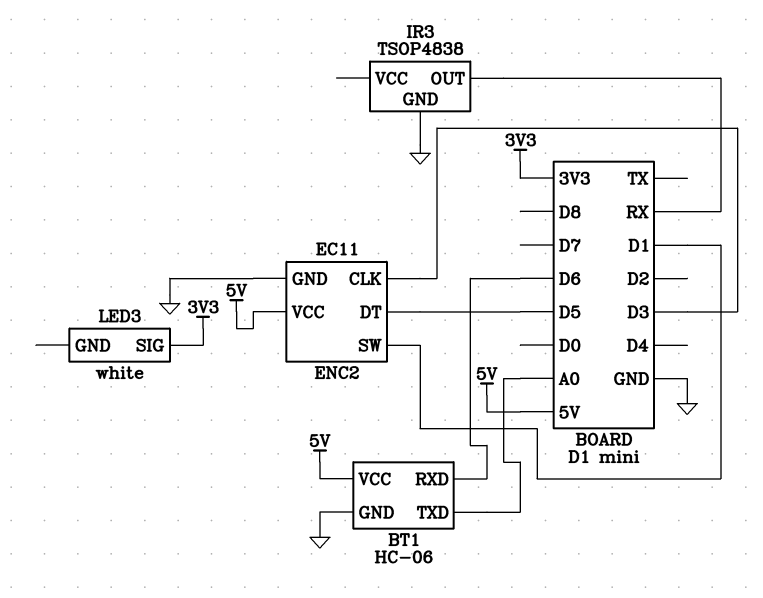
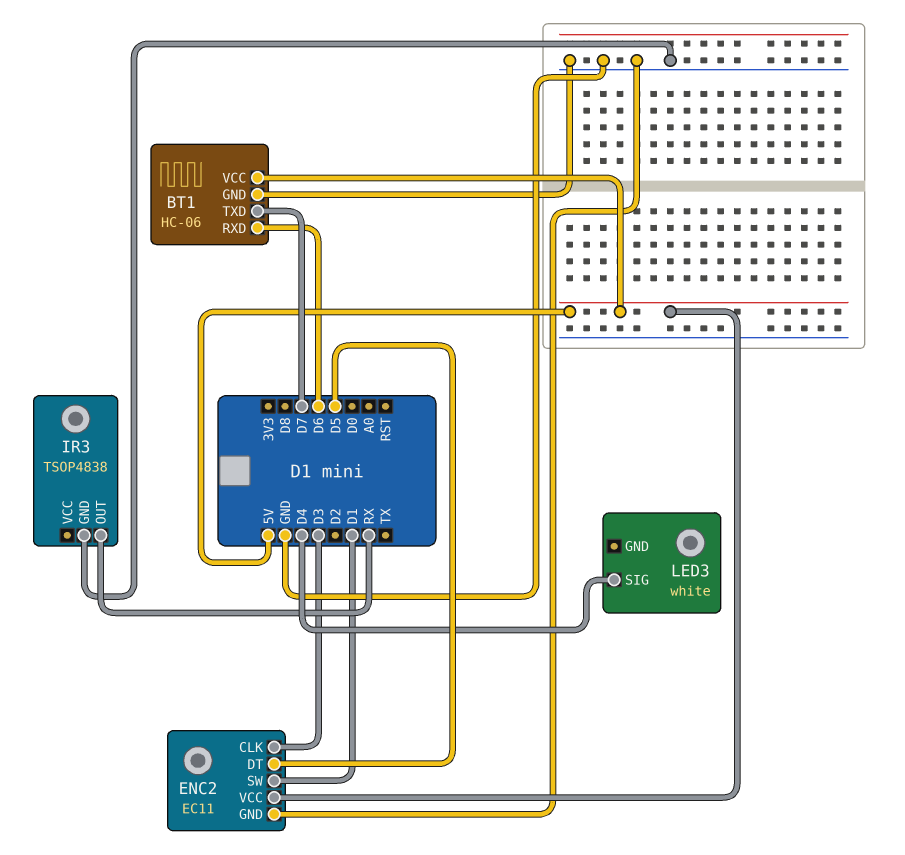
BT1 pin TXD: A0 -> D7
LED3 pin SIG: 3V3 -> D4

